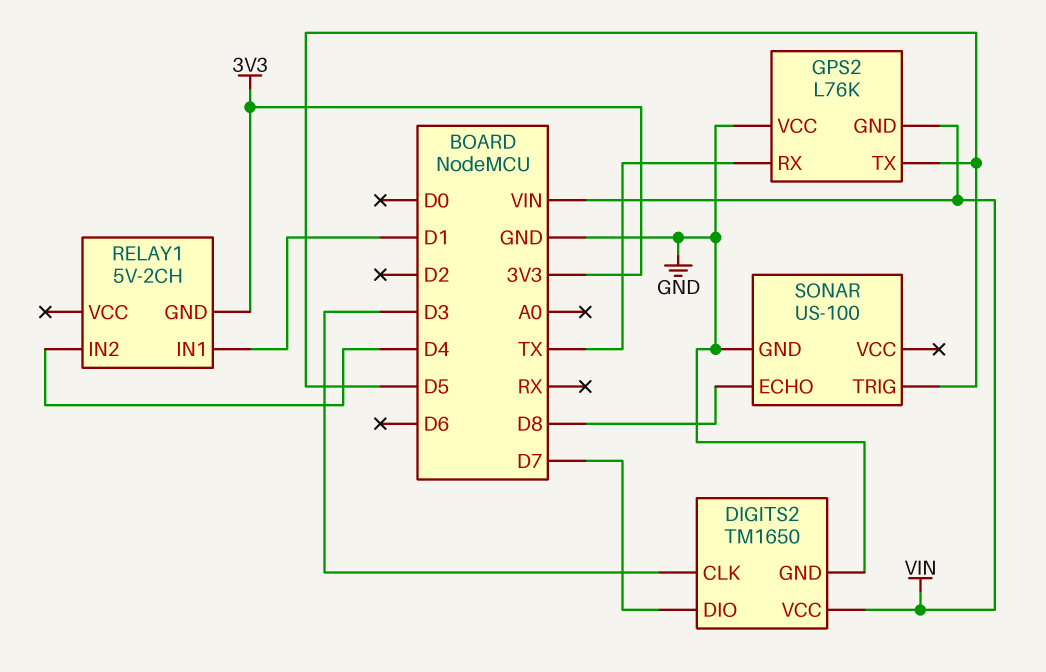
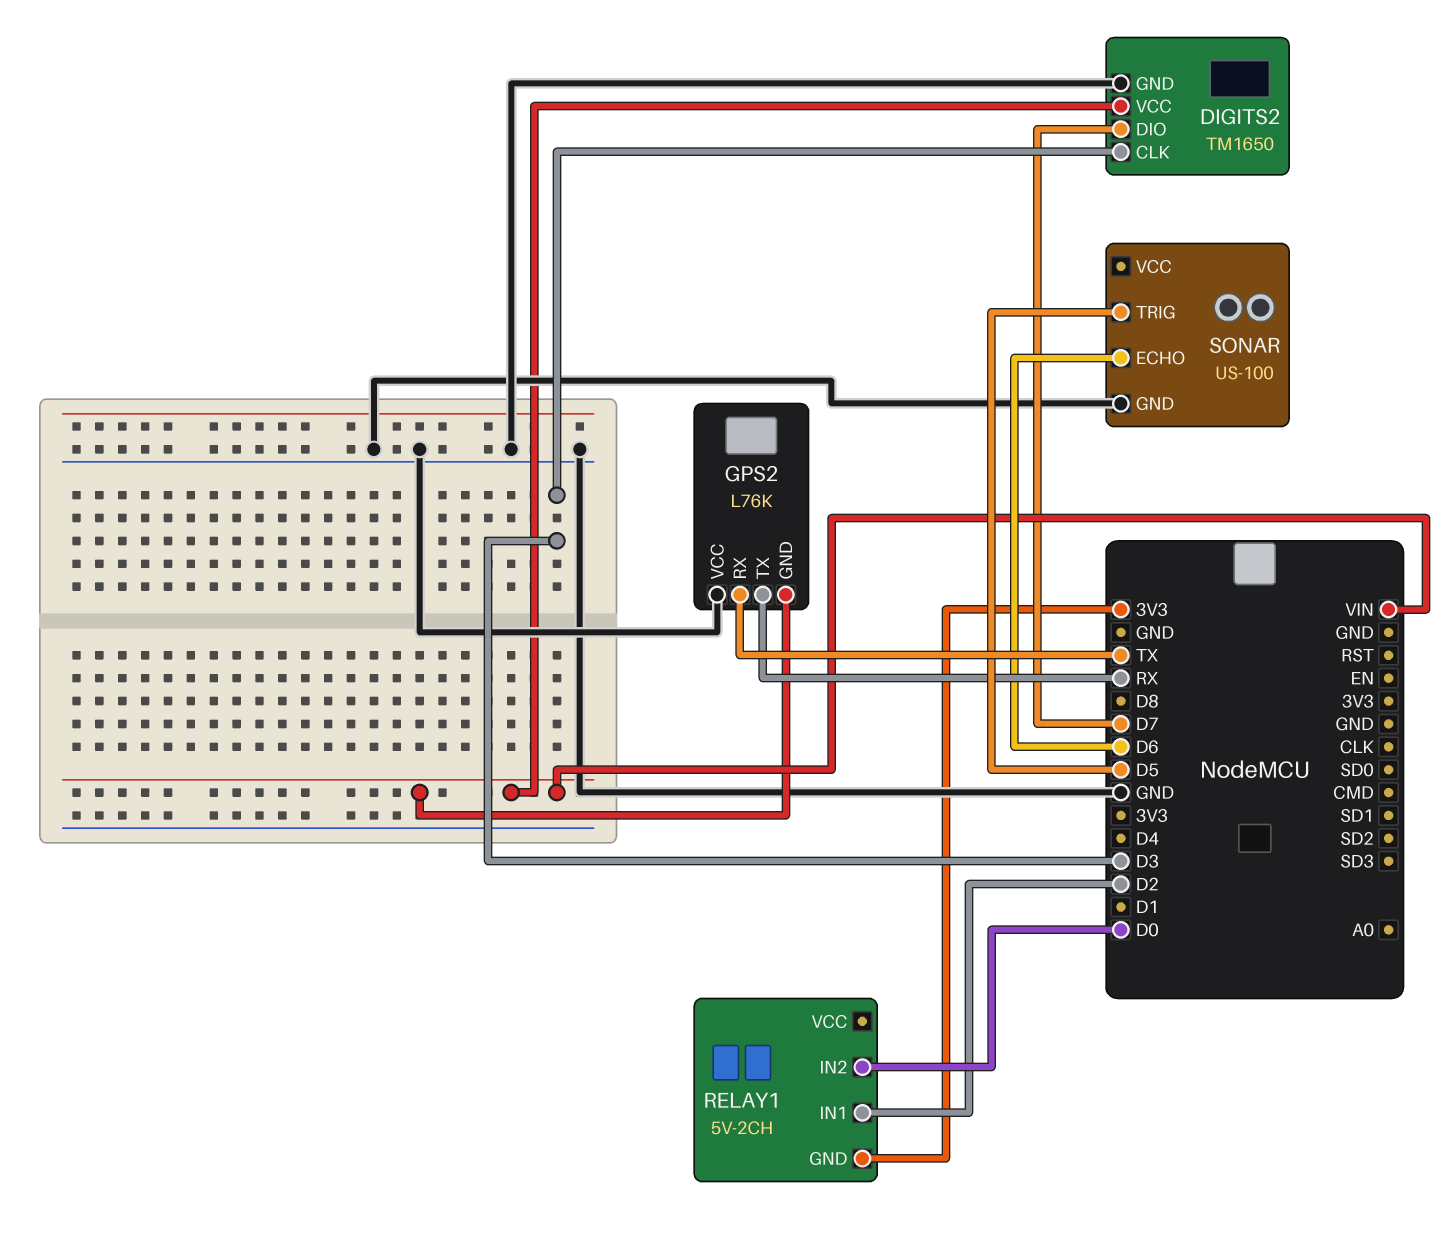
GPS2 pin TX: D5 -> RX
RELAY1 pin IN1: D1 -> D2
RELAY1 pin IN2: D4 -> D0
SONAR pin ECHO: D8 -> D6

